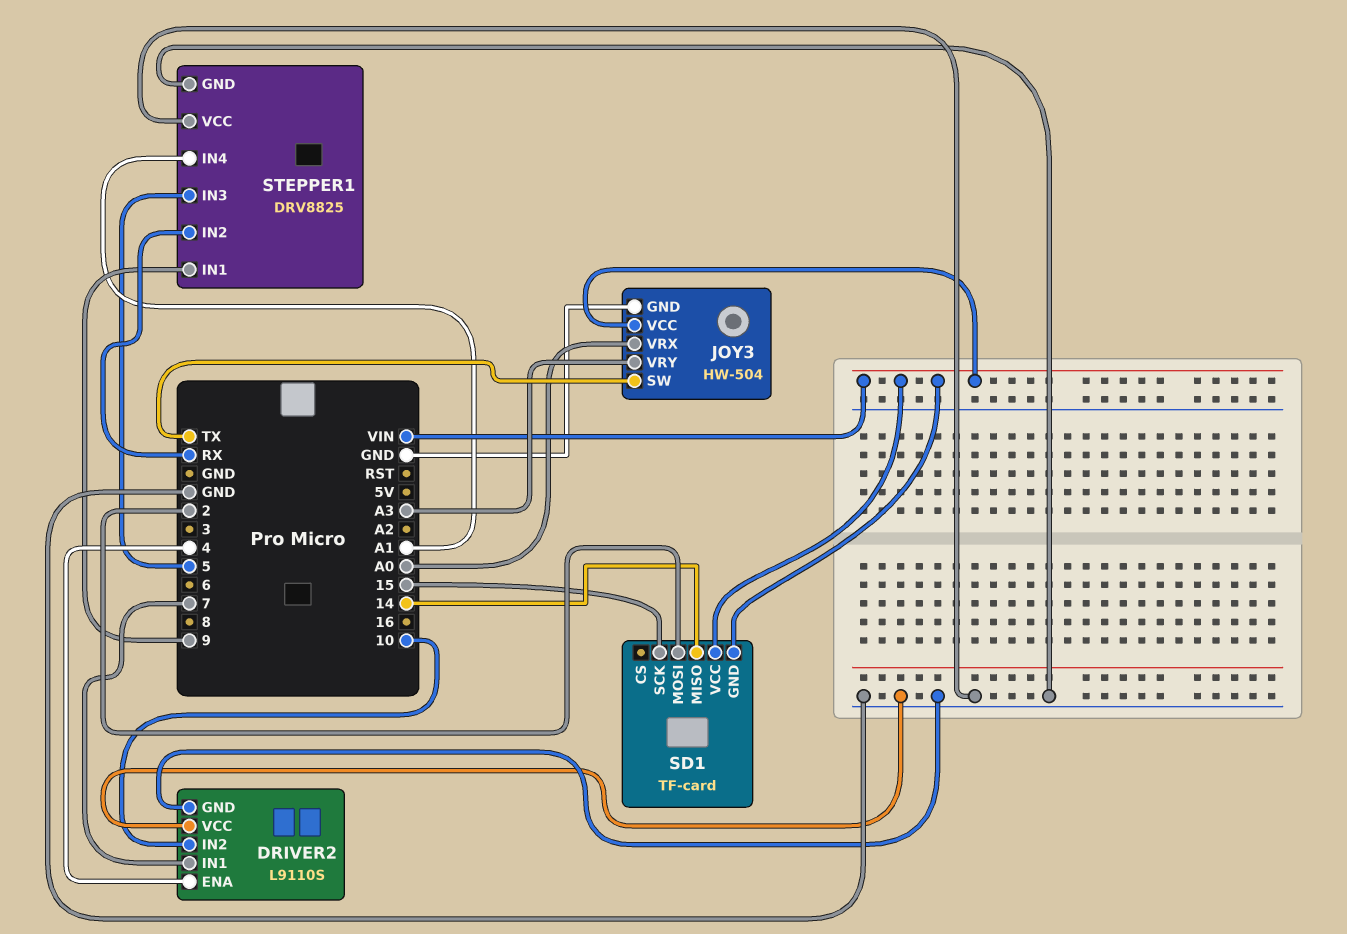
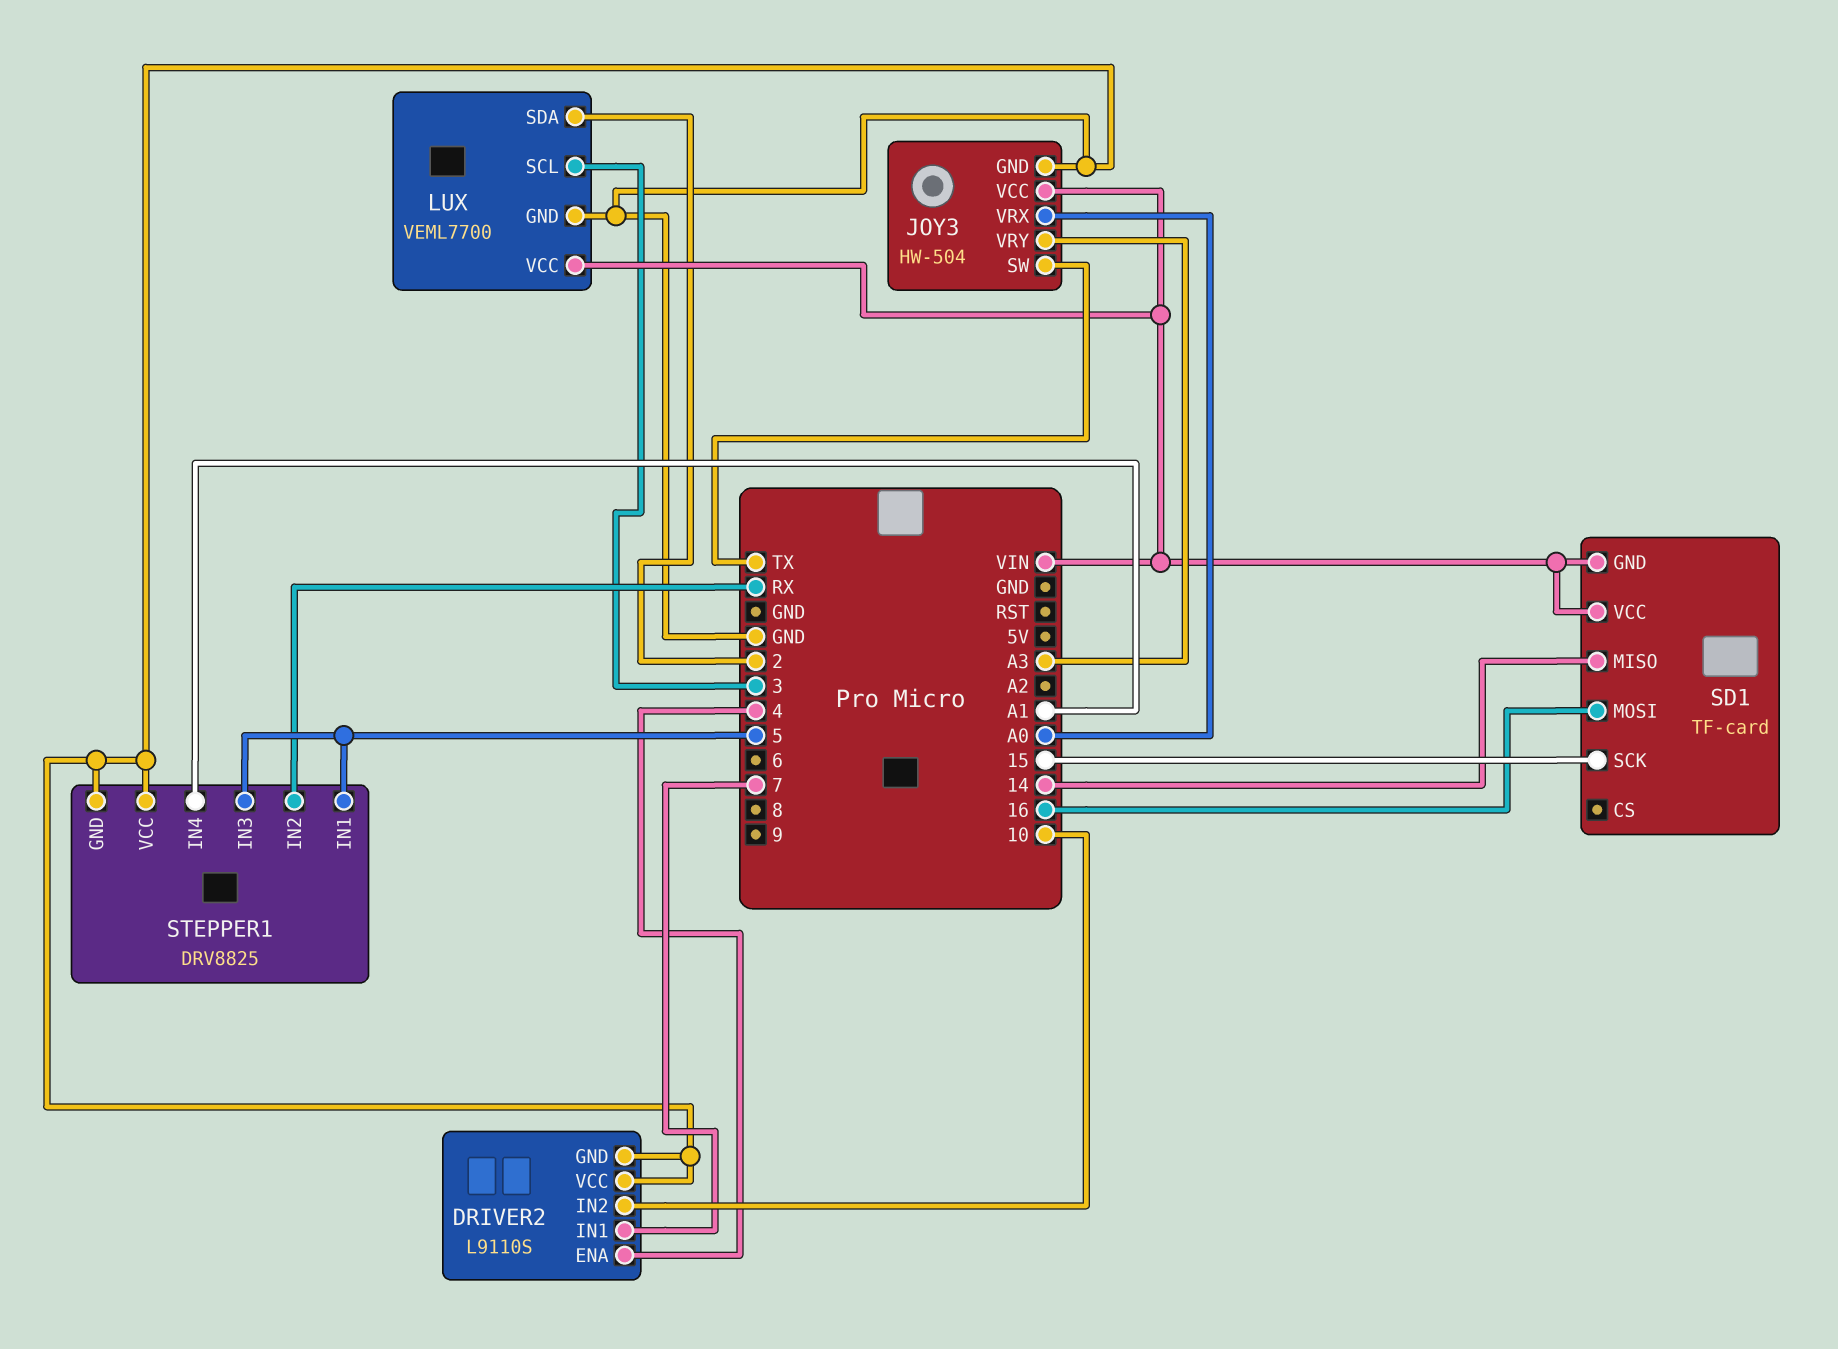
LUX: none -> VEML7700
LUX pin GND: none -> GND
LUX pin SCL: none -> 3
LUX pin SDA: none -> 2
LUX pin VCC: none -> VIN
SD1 pin MOSI: 2 -> 16
STEPPER1 pin IN1: 9 -> 5

